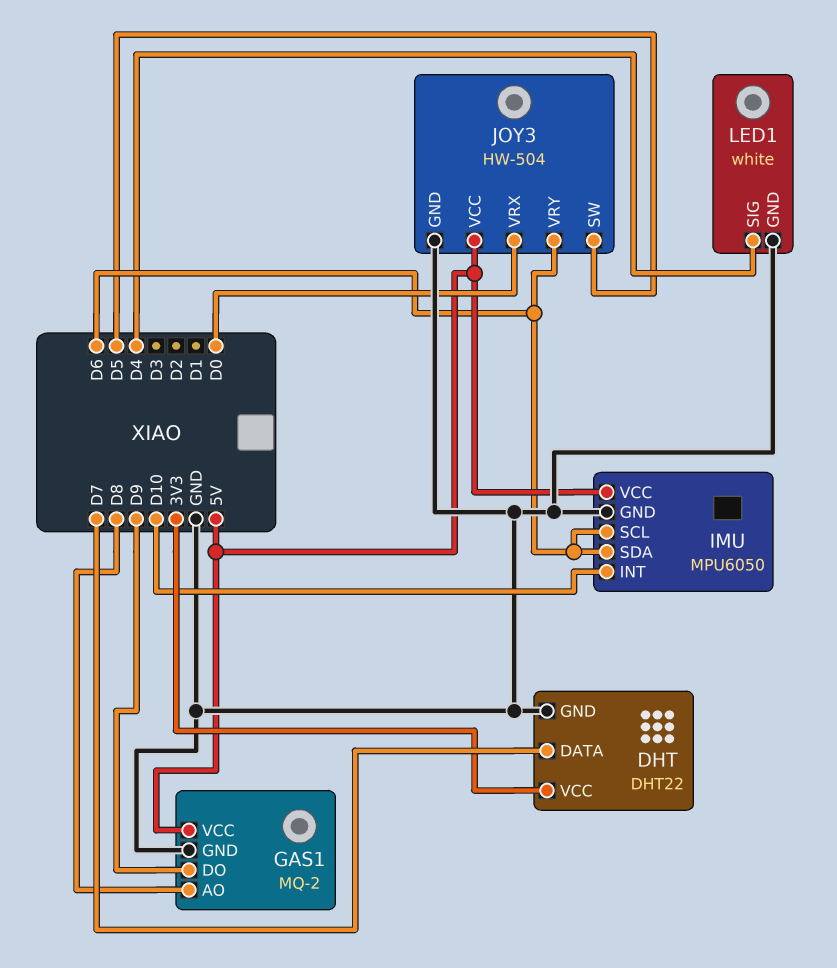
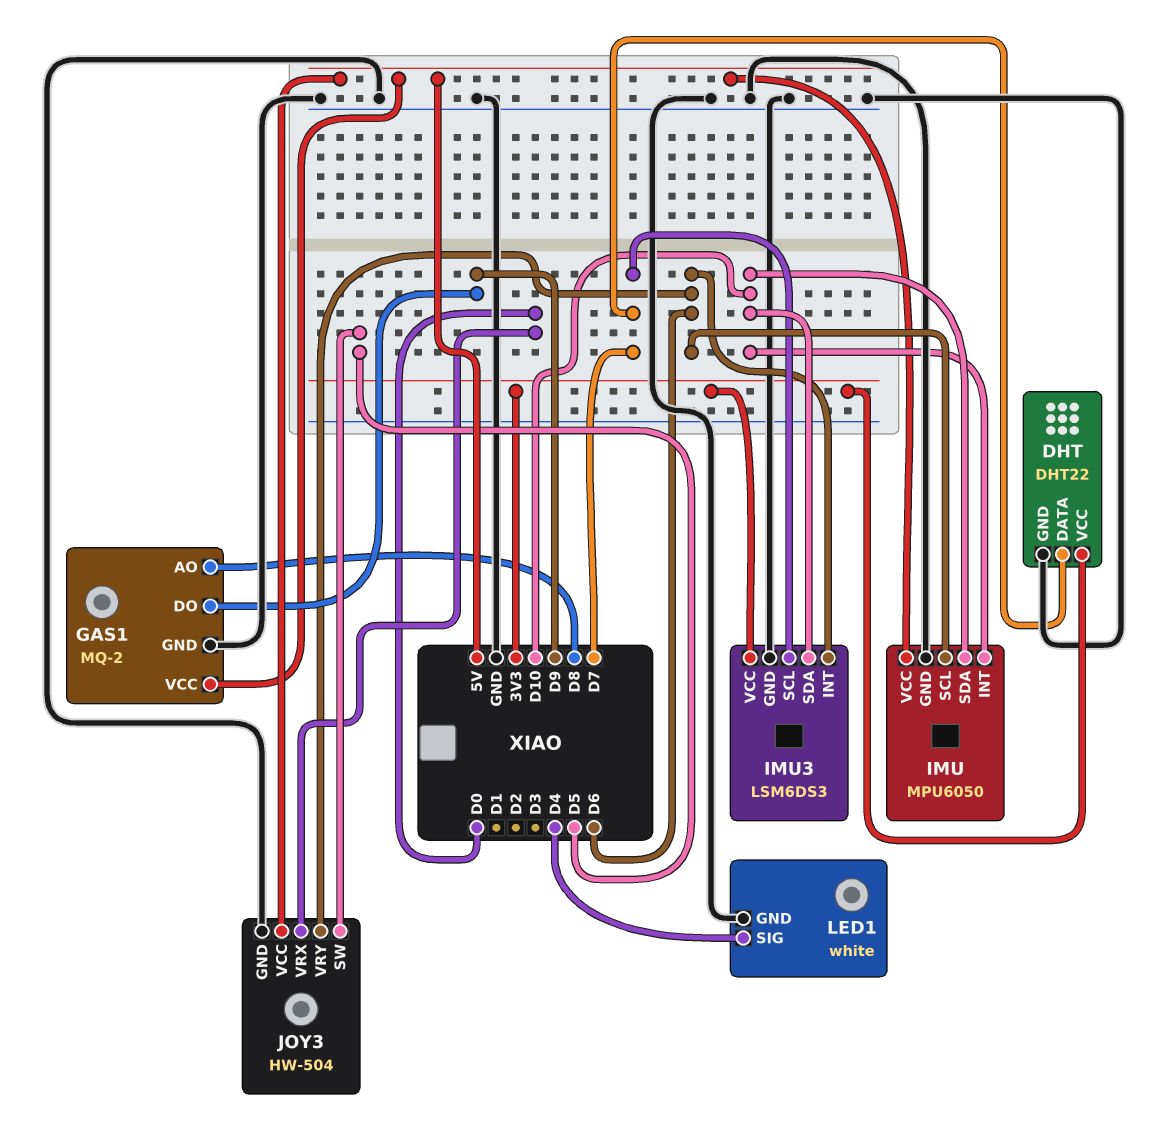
IMU pin SDA: D6 -> D10
IMU3: none -> LSM6DS3
IMU3 pin GND: none -> GND
IMU3 pin INT: none -> D6
IMU3 pin SCL: none -> D7
IMU3 pin SDA: none -> D10
IMU3 pin VCC: none -> 3V3

